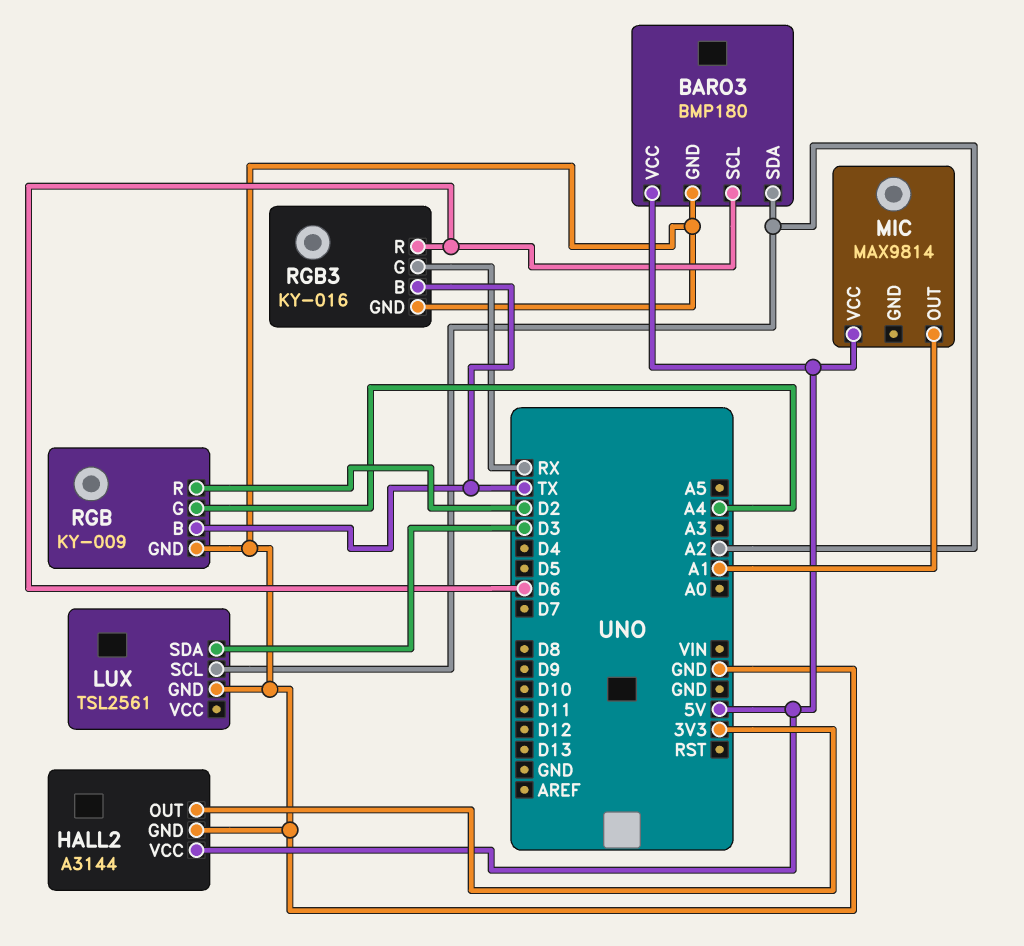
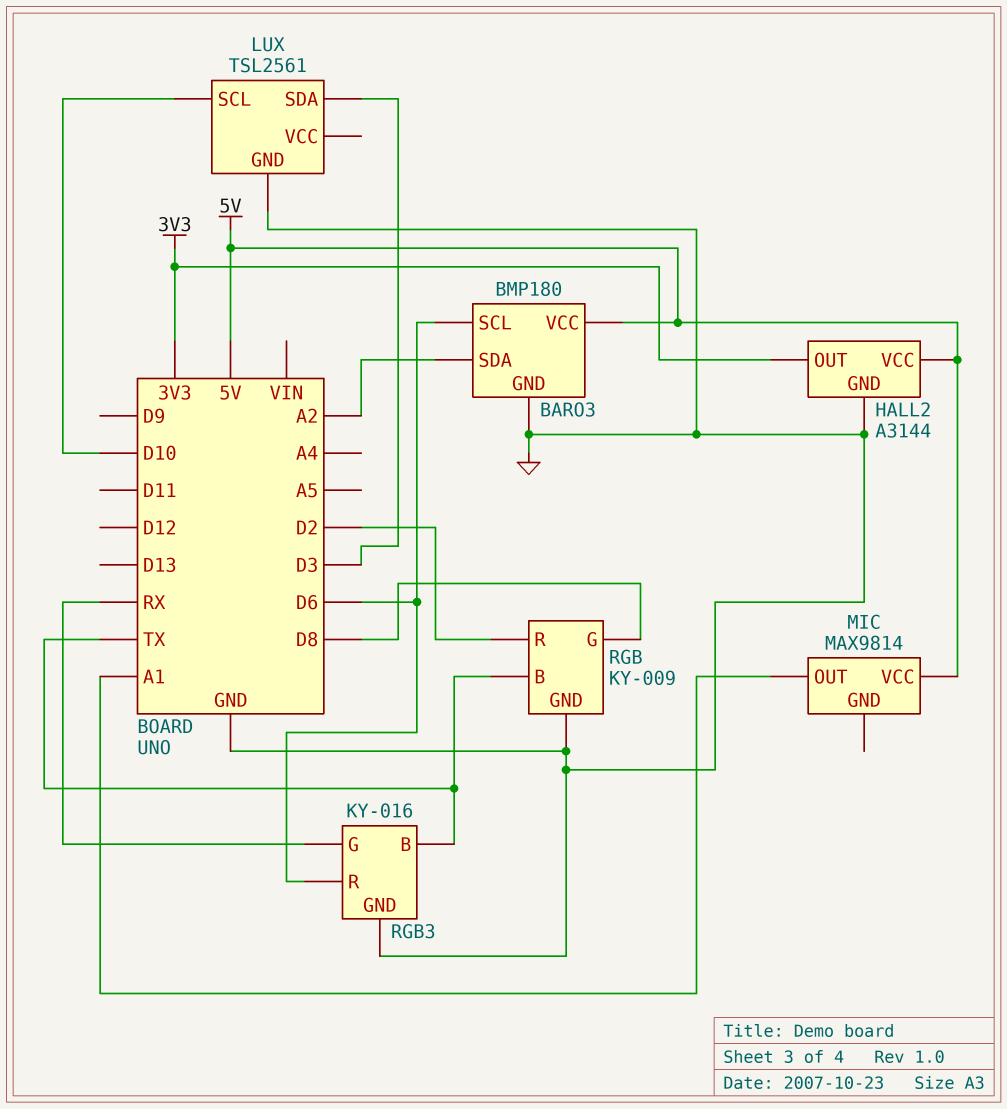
LUX pin SCL: A2 -> D10
RGB pin G: A4 -> D8

